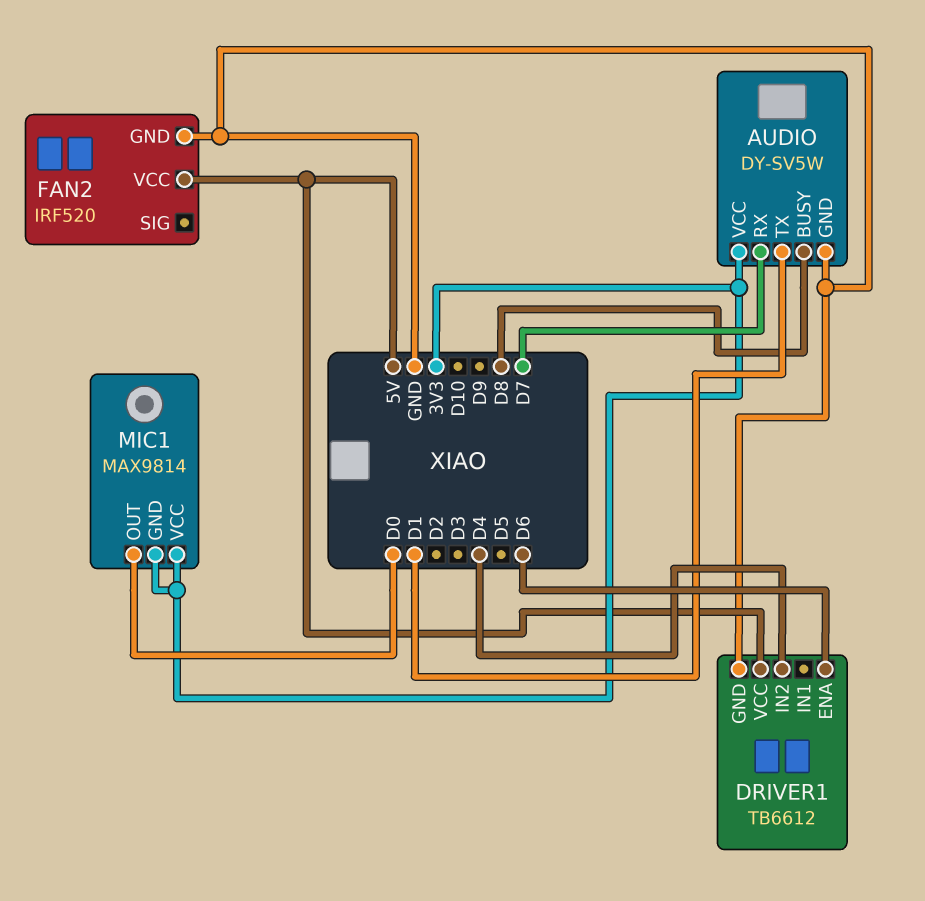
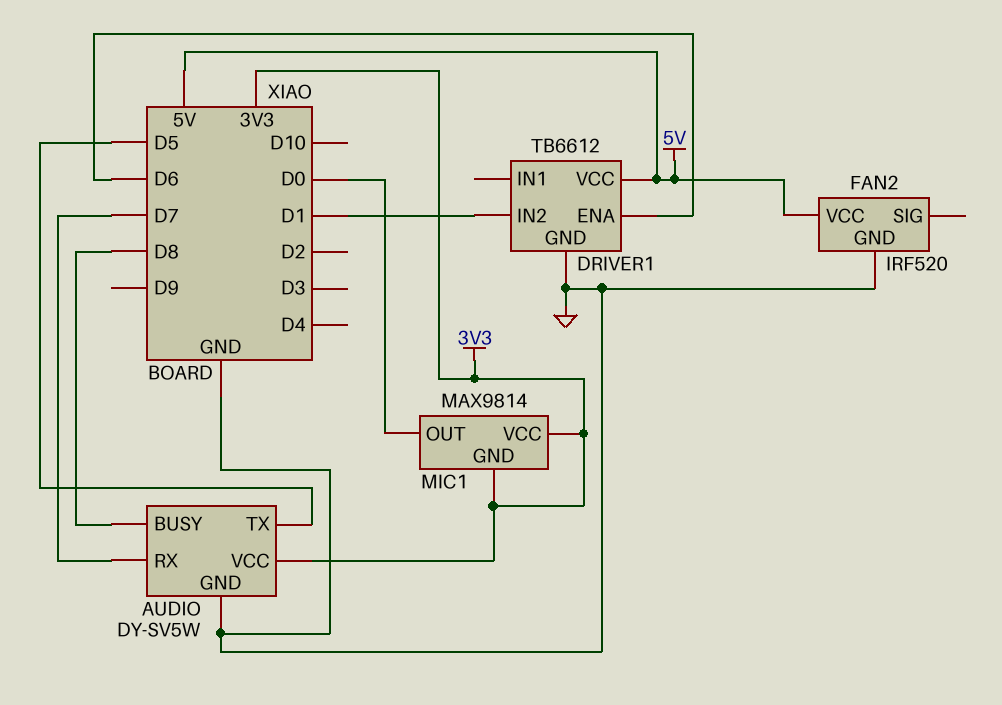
AUDIO pin TX: D1 -> D5
DRIVER1 pin IN2: D4 -> D1

